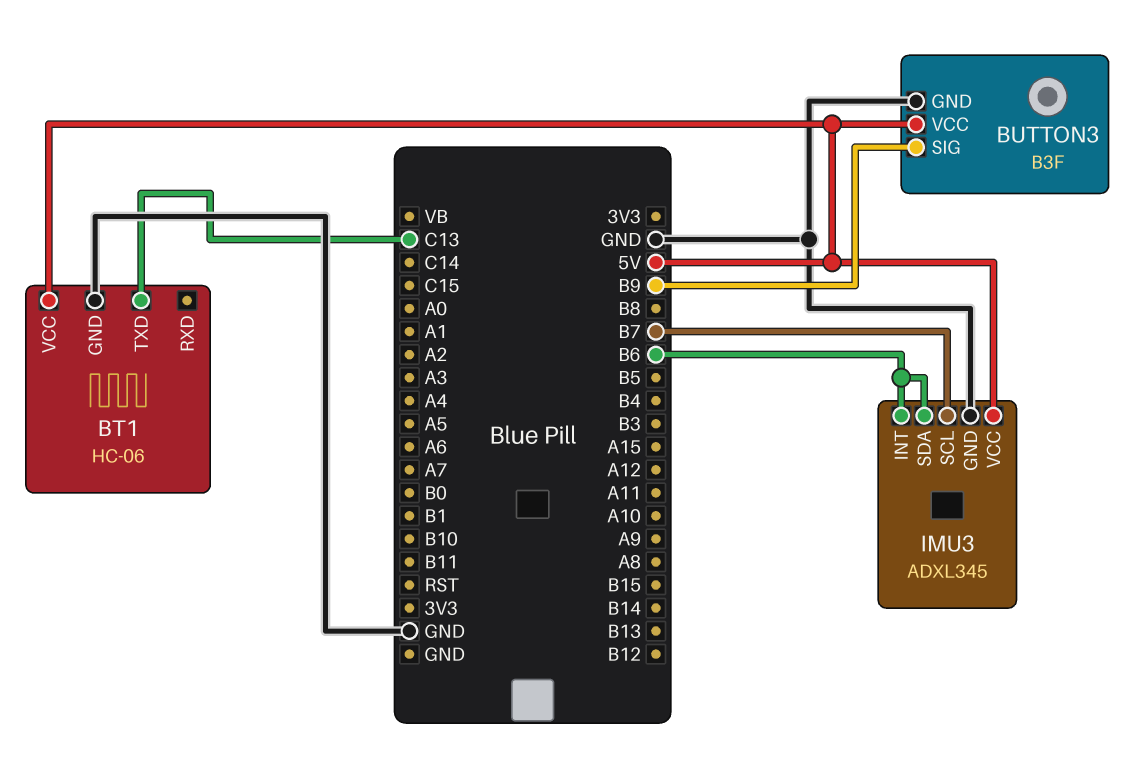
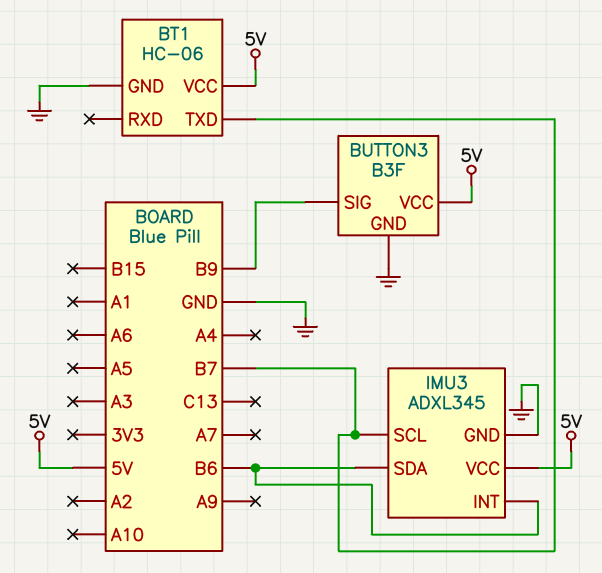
BT1 pin TXD: C13 -> B7

